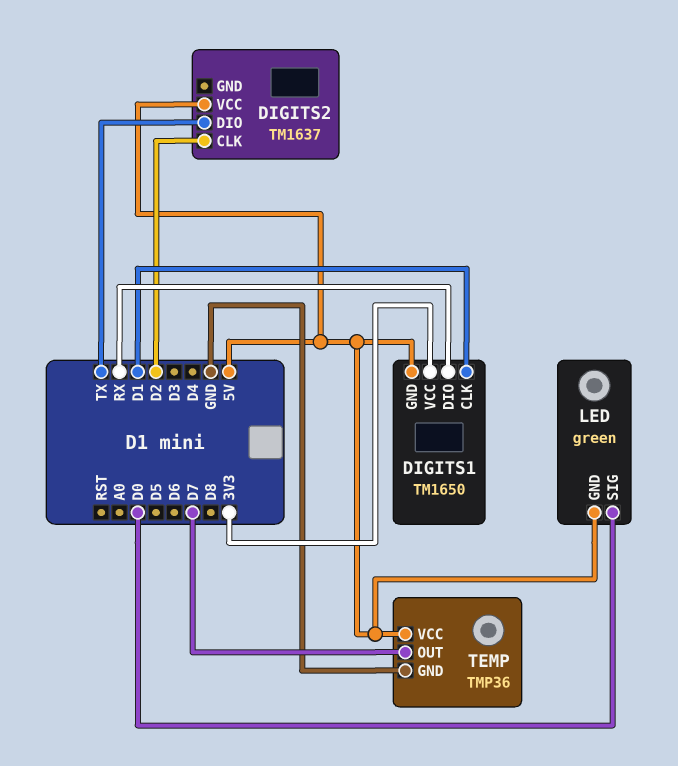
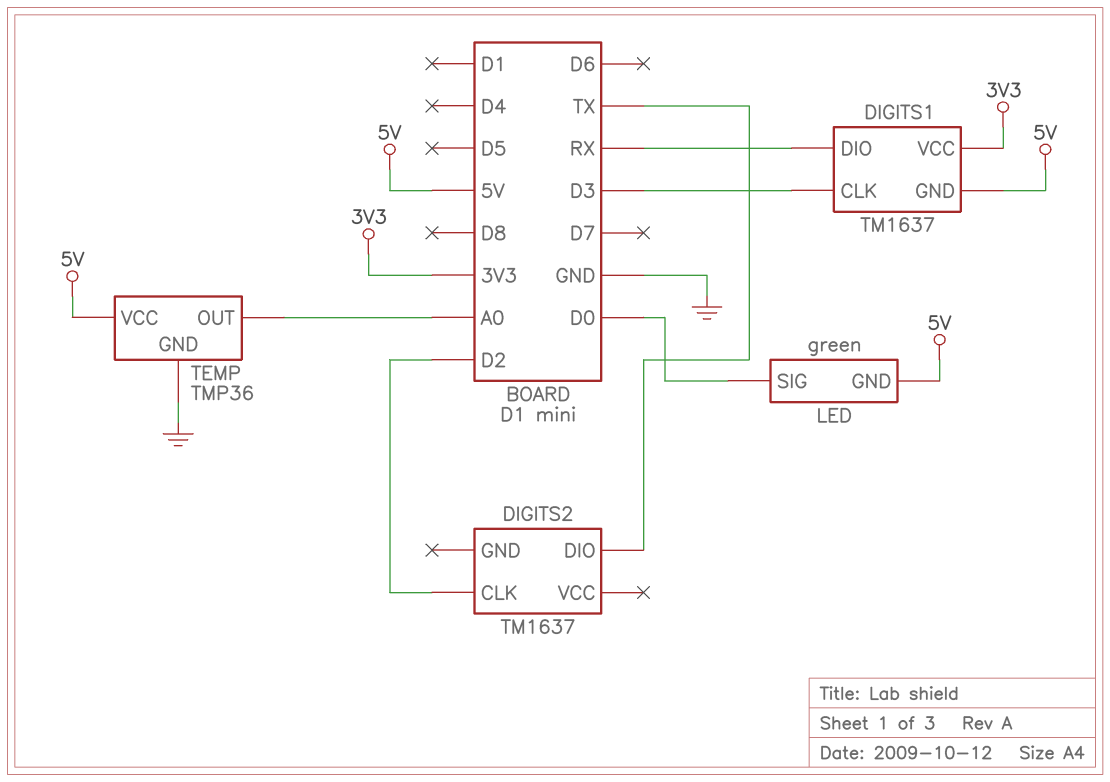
DIGITS1: TM1650 -> TM1637
DIGITS1 pin CLK: D1 -> D3
DIGITS2 pin VCC: 5V -> none
TEMP pin OUT: D7 -> A0

